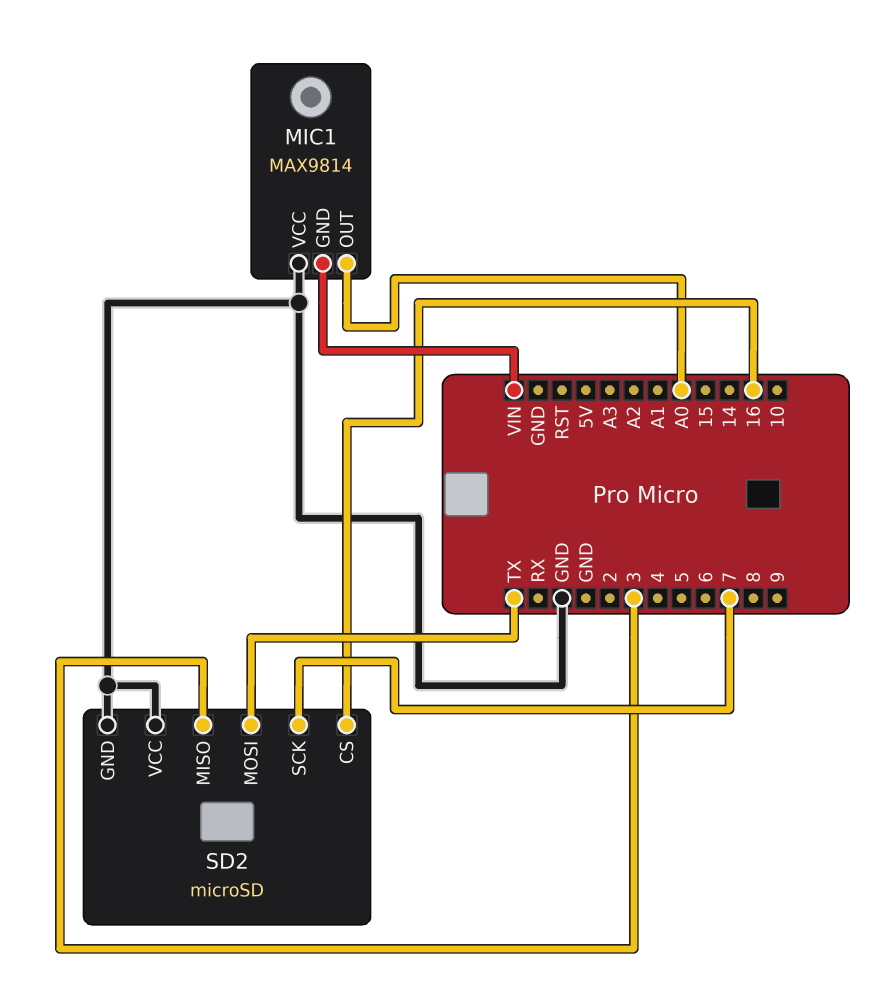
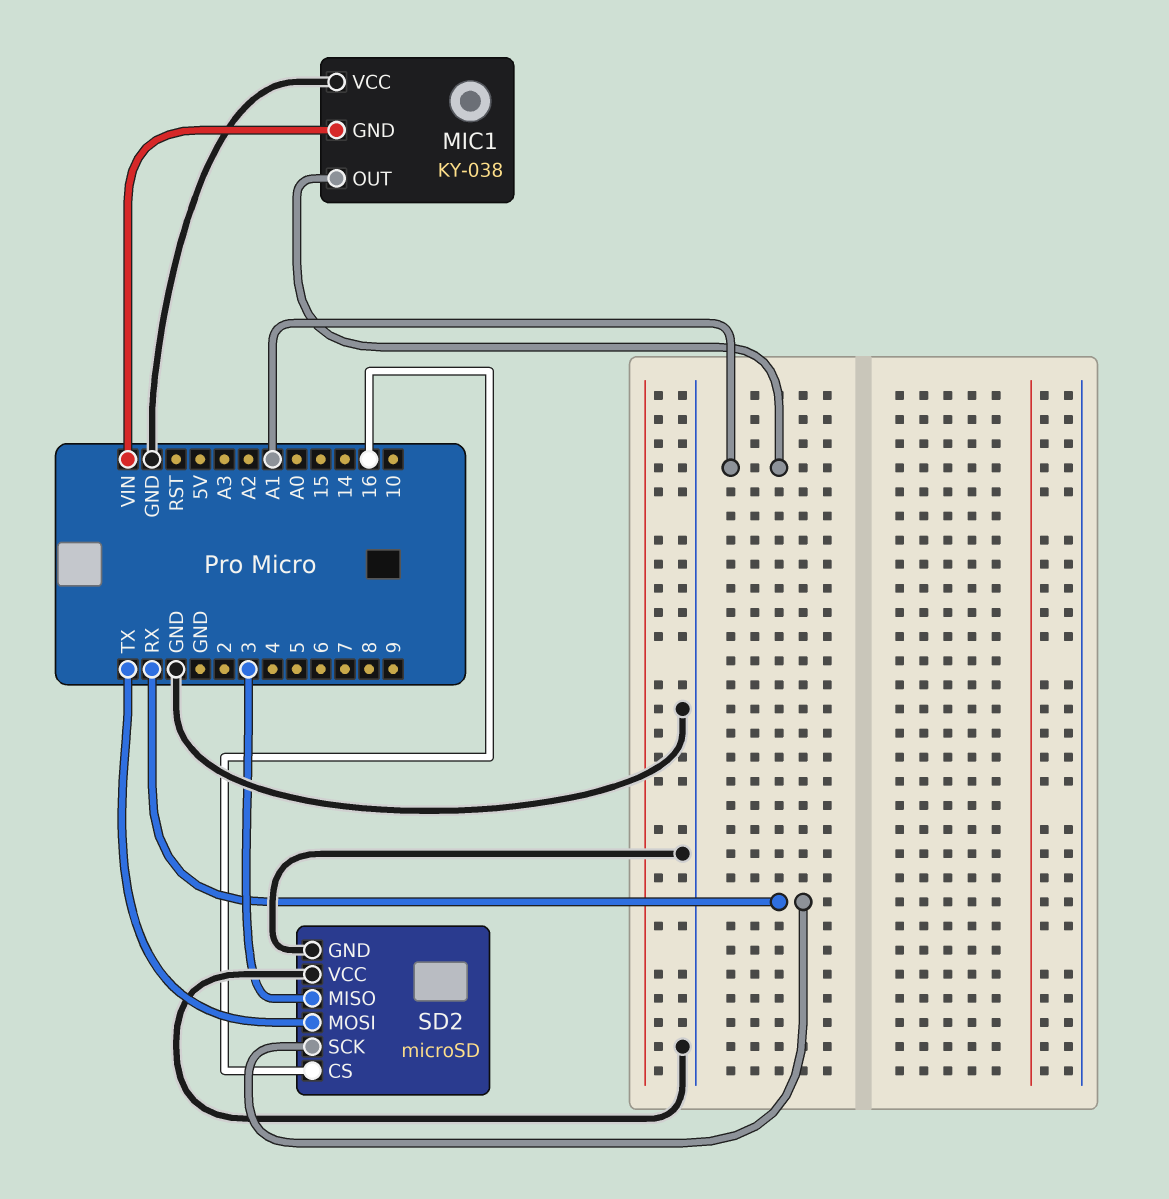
MIC1: MAX9814 -> KY-038
MIC1 pin OUT: A0 -> A1
SD2 pin SCK: 7 -> RX

